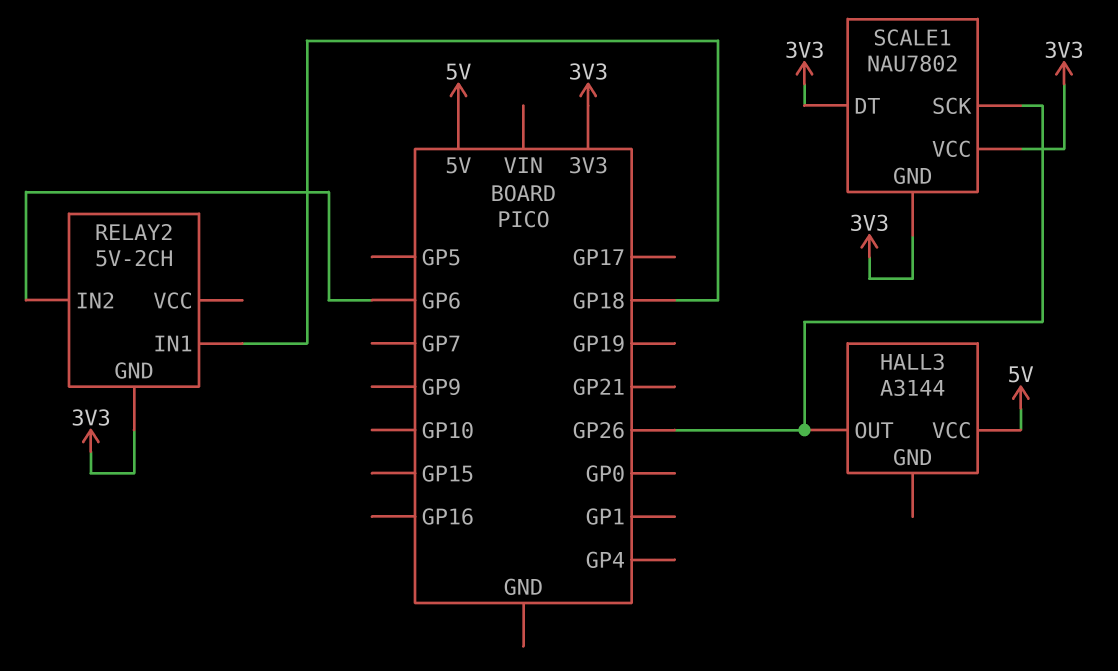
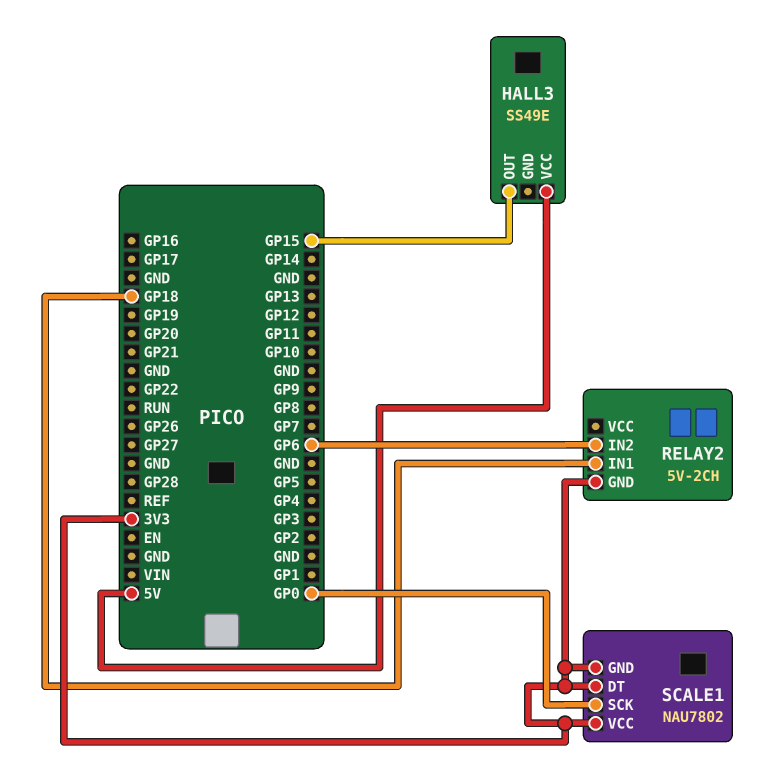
HALL3: A3144 -> SS49E
HALL3 pin OUT: GP26 -> GP15
SCALE1 pin SCK: GP26 -> GP0

